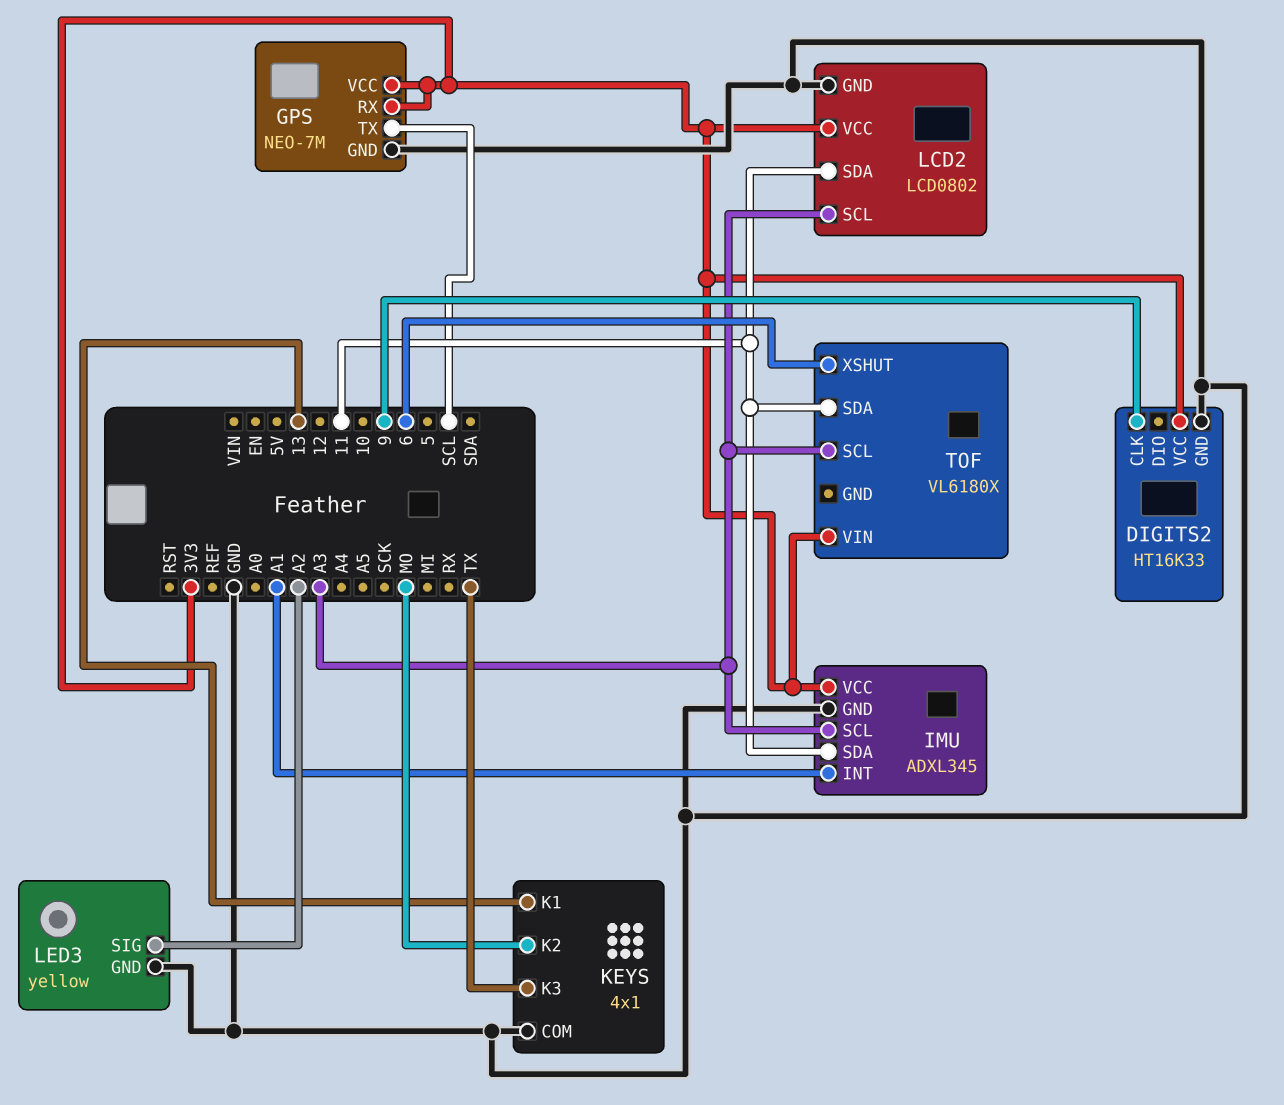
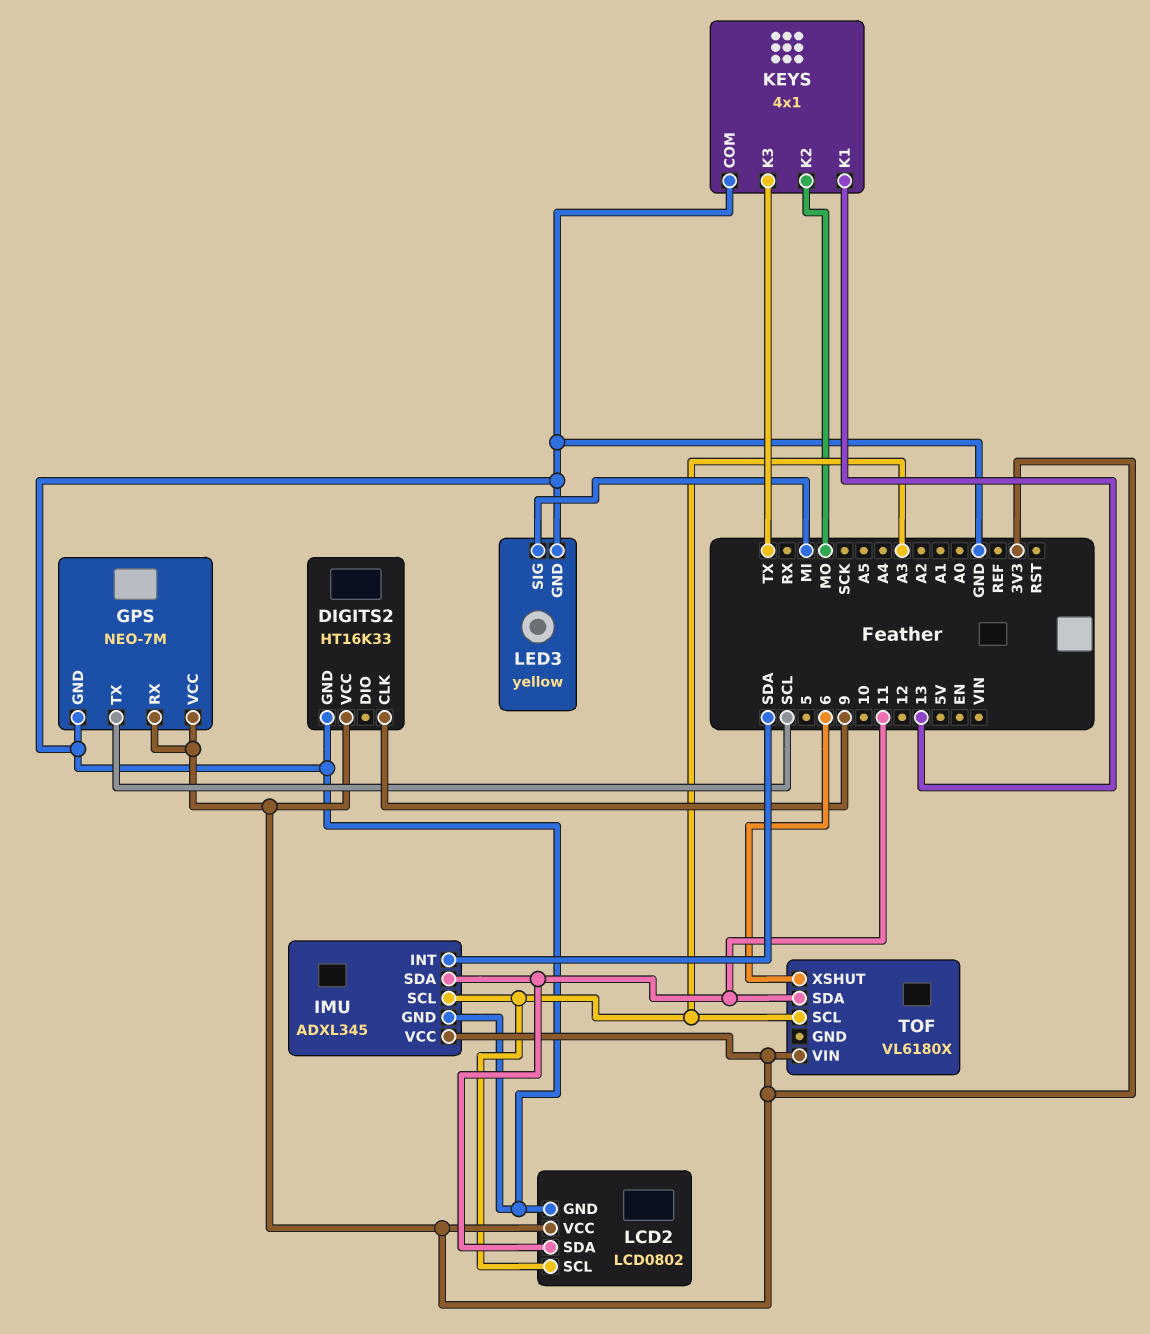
IMU pin INT: A1 -> SDA
LED3 pin SIG: A2 -> MI

